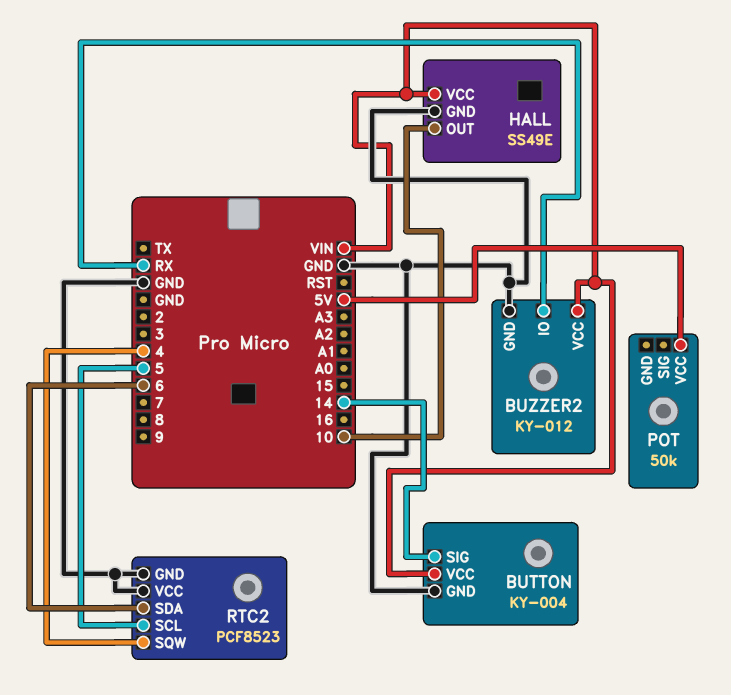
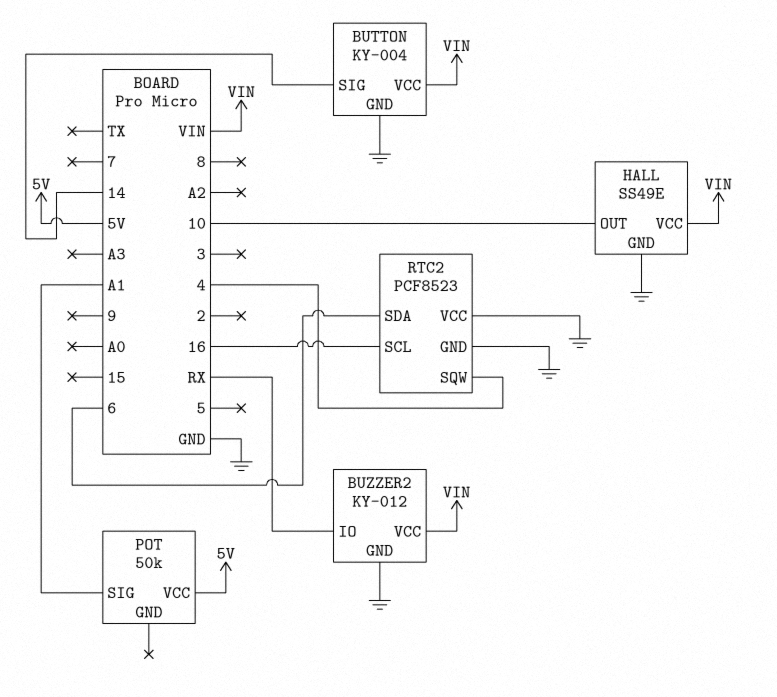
POT pin SIG: none -> A1
RTC2 pin SCL: 5 -> 16

